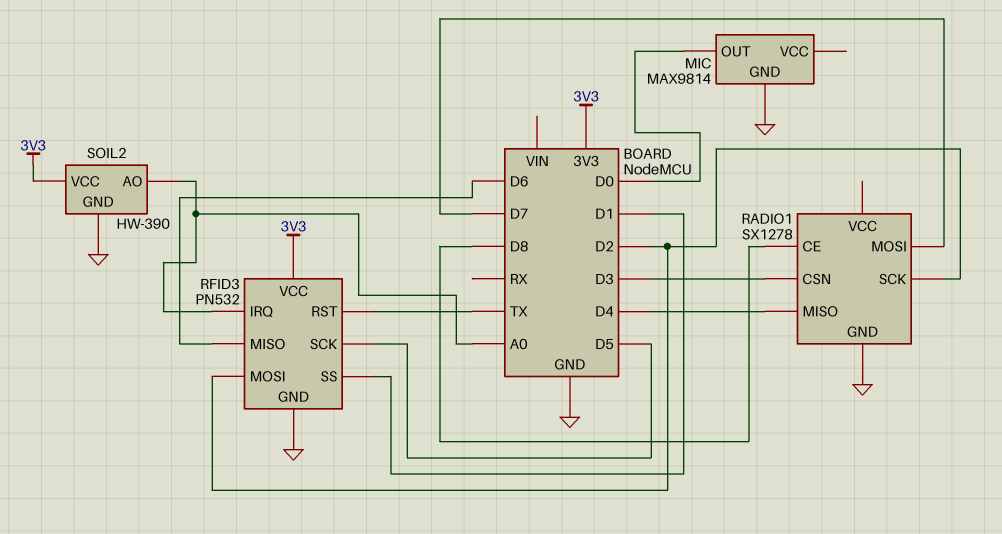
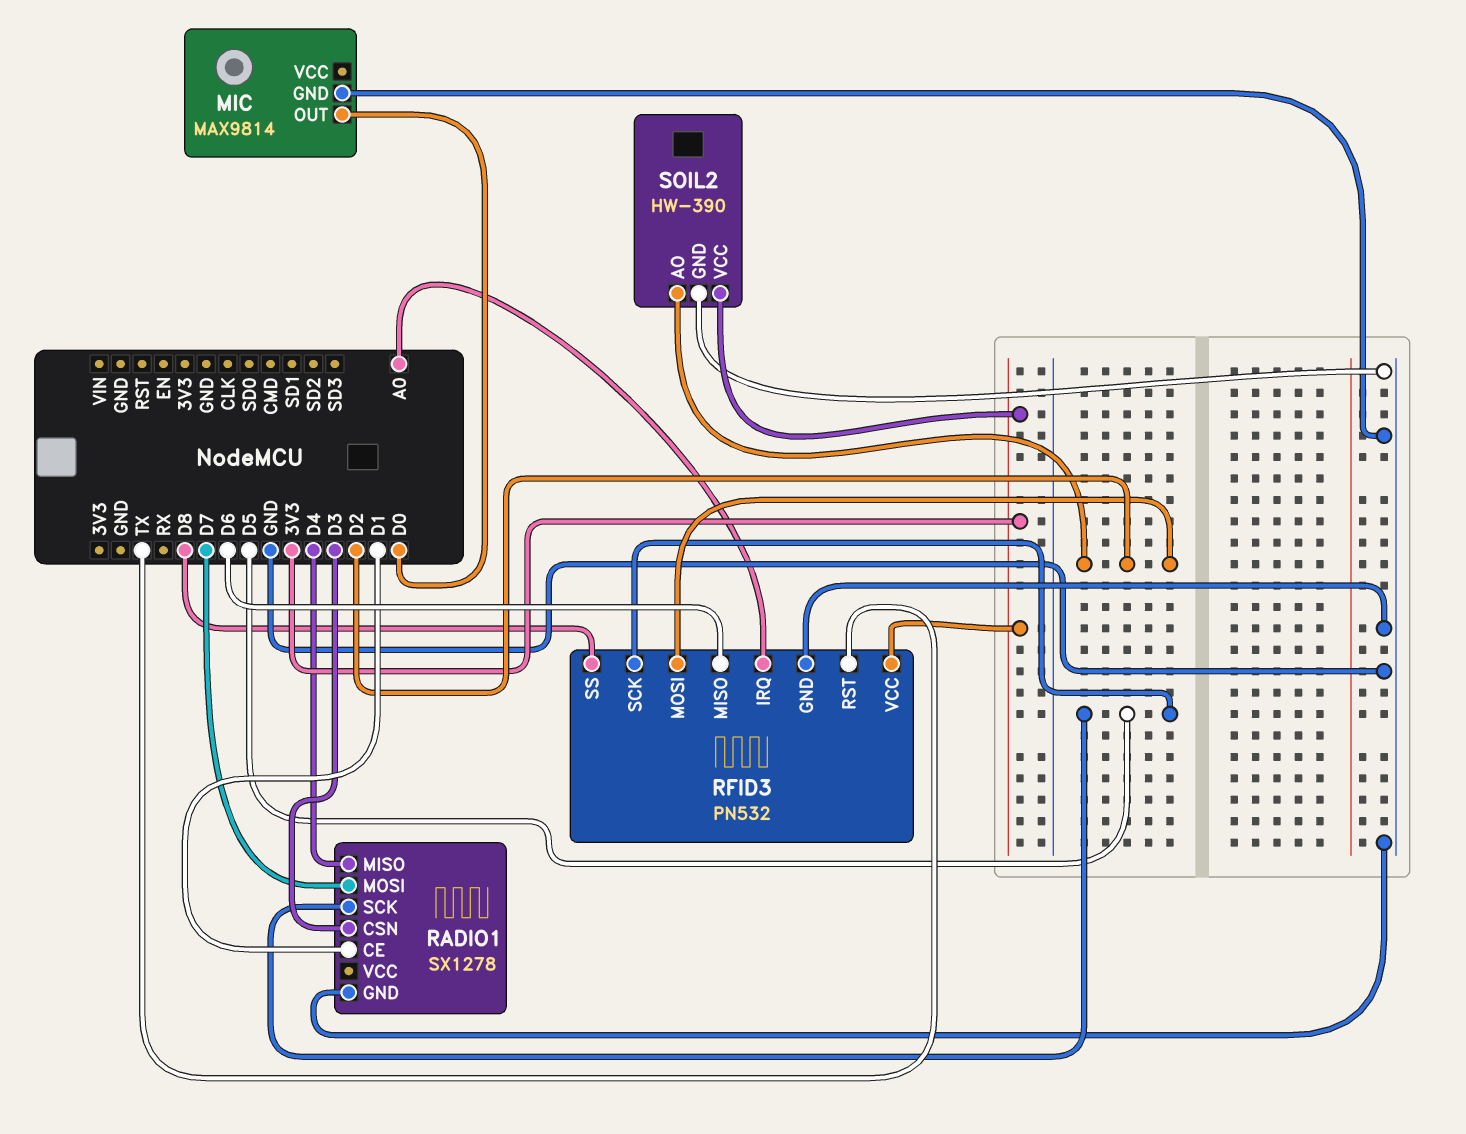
RADIO1 pin CE: D8 -> D1
RADIO1 pin SCK: D2 -> D5
RFID3 pin SS: D1 -> D8
SOIL2 pin AO: A0 -> D2

